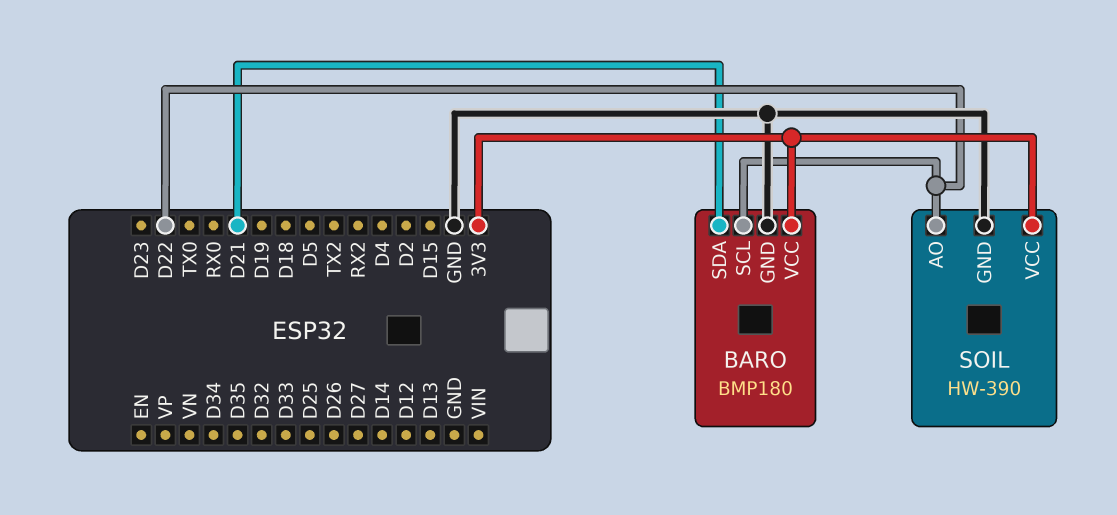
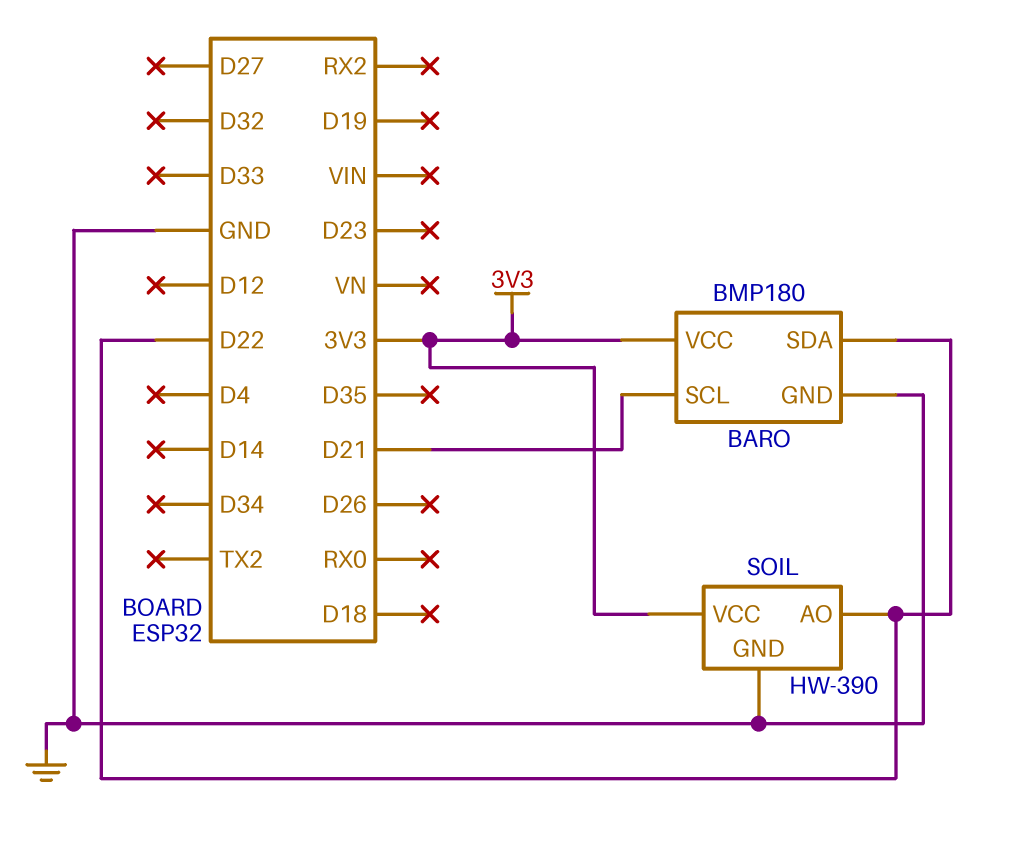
BARO pin SCL: D22 -> D21
BARO pin SDA: D21 -> D22

